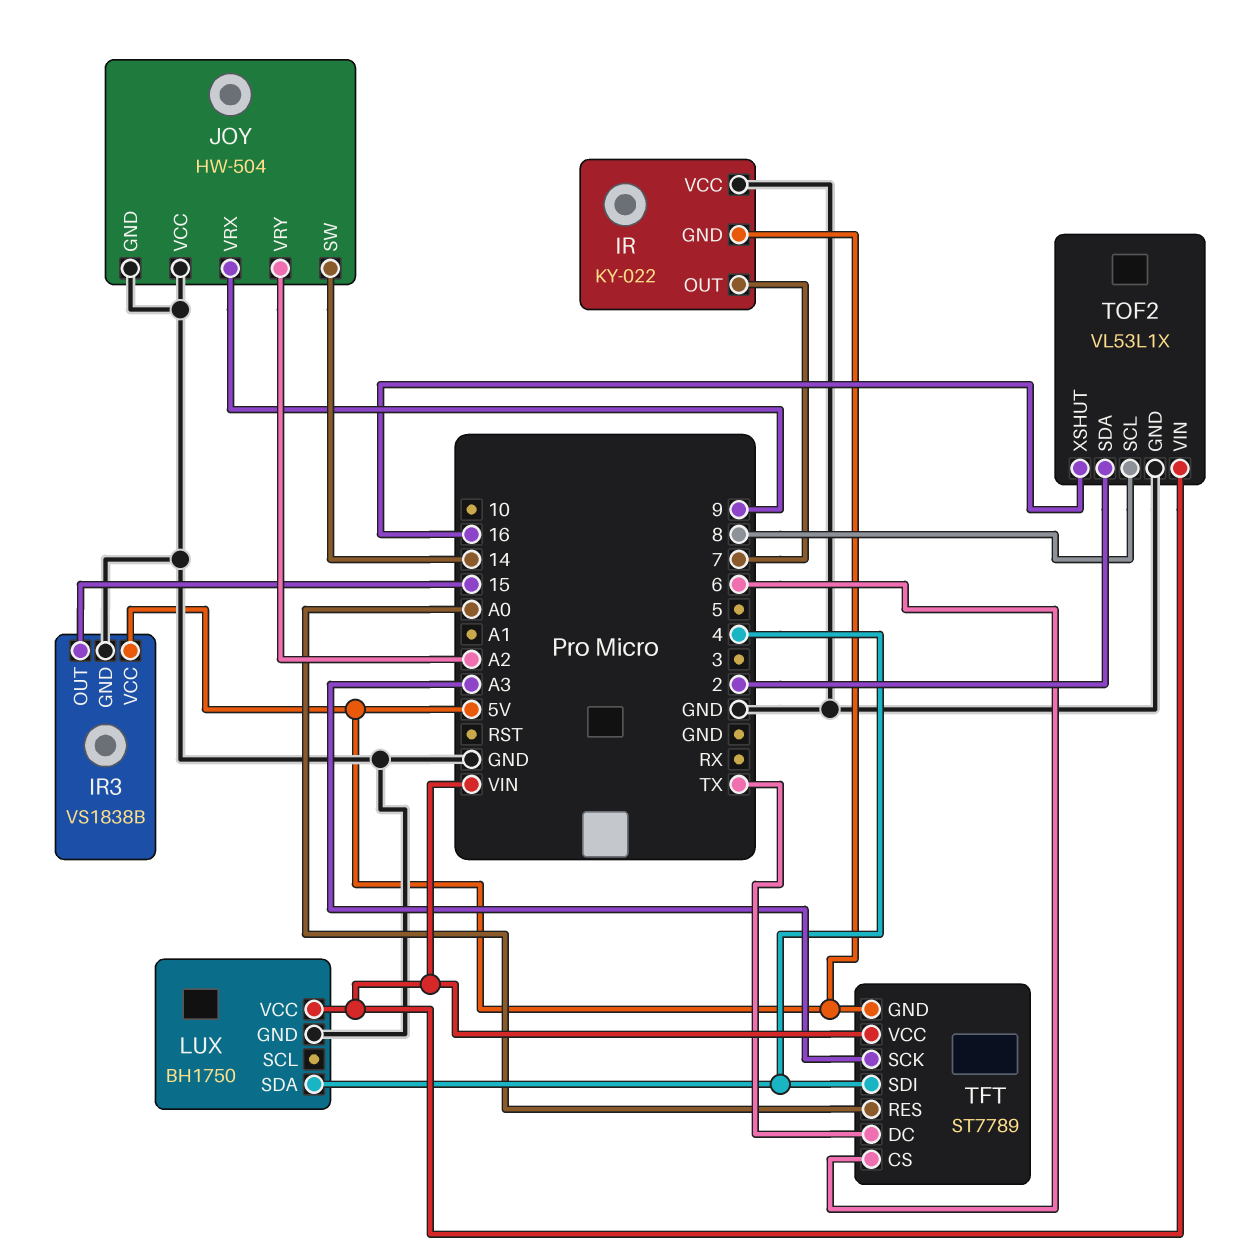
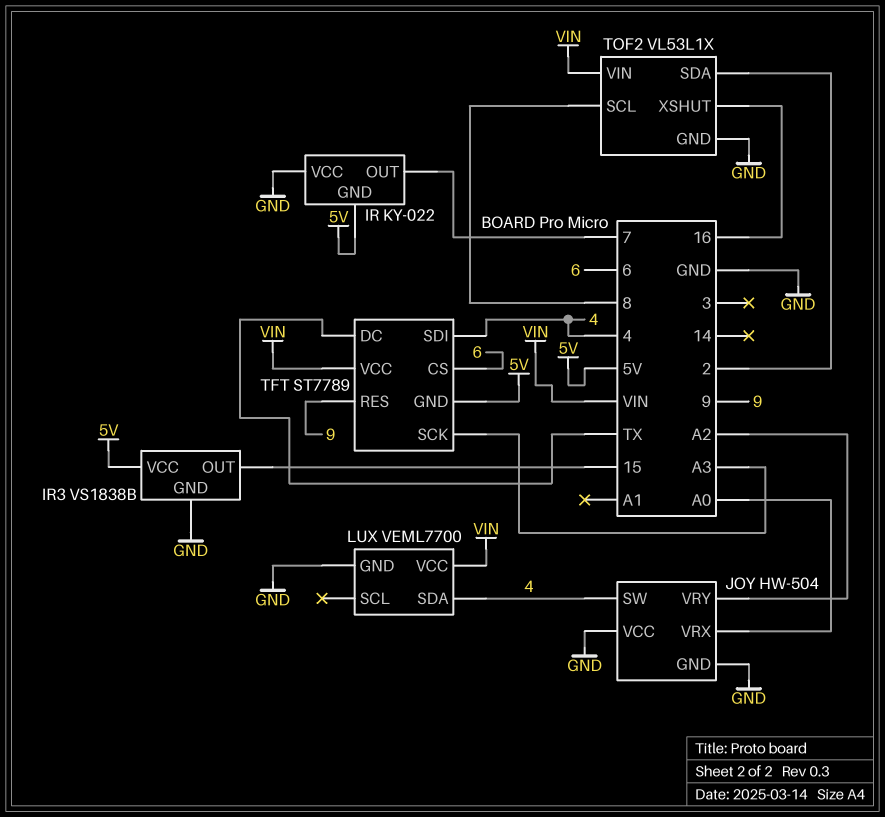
JOY pin SW: 14 -> 4
JOY pin VRX: 9 -> A0
LUX: BH1750 -> VEML7700
TFT pin RES: A0 -> 9

